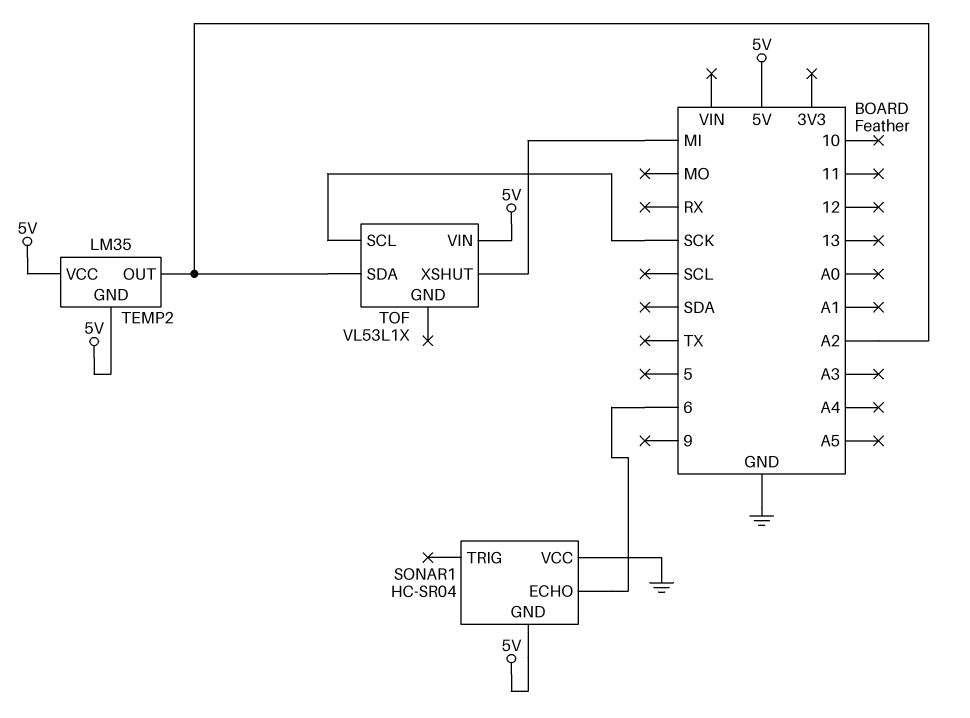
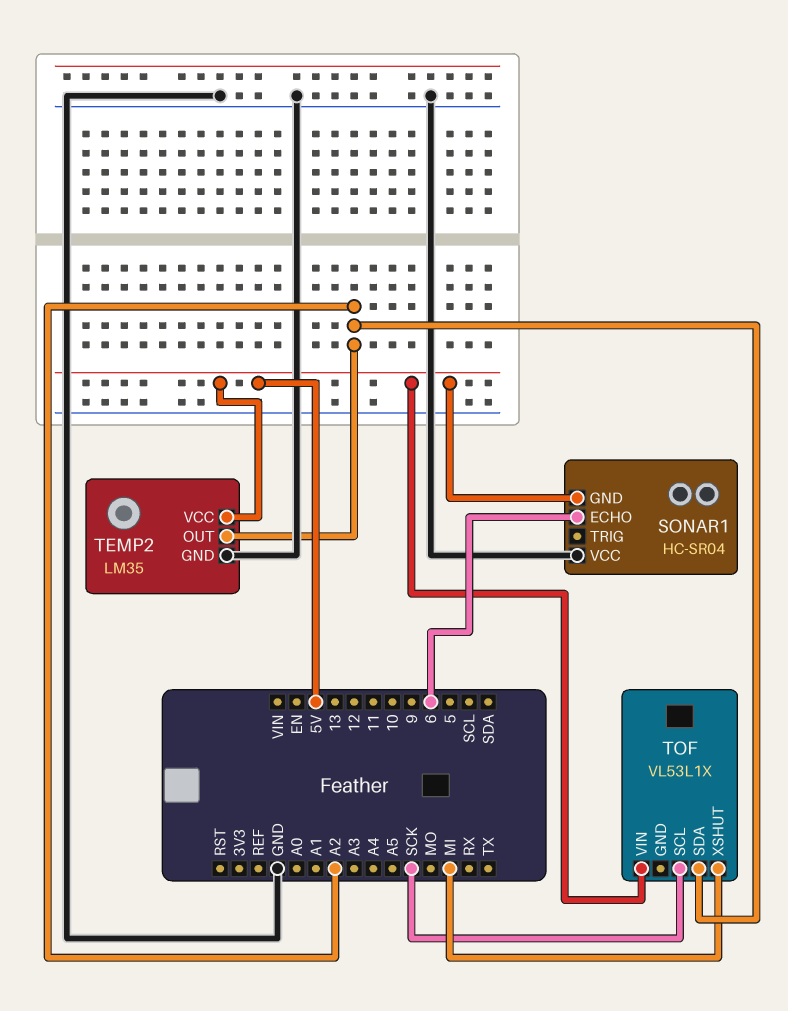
TEMP2 pin GND: 5V -> GND

